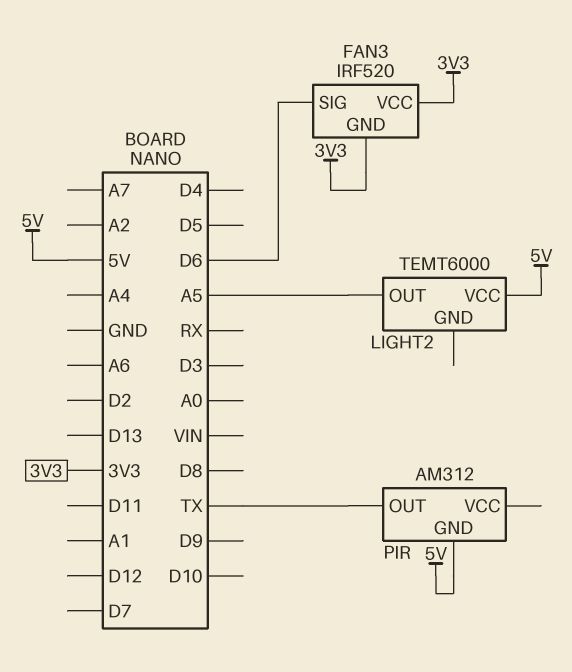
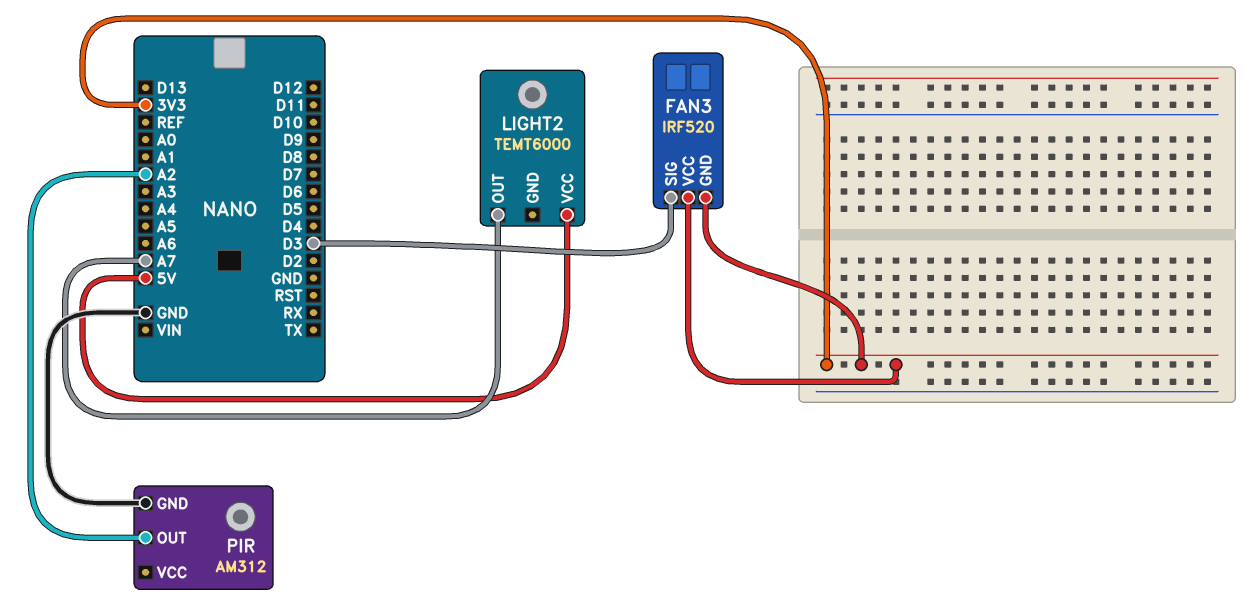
FAN3 pin SIG: D6 -> D3
LIGHT2 pin OUT: A5 -> A7
PIR pin GND: 5V -> GND
PIR pin OUT: TX -> A2

